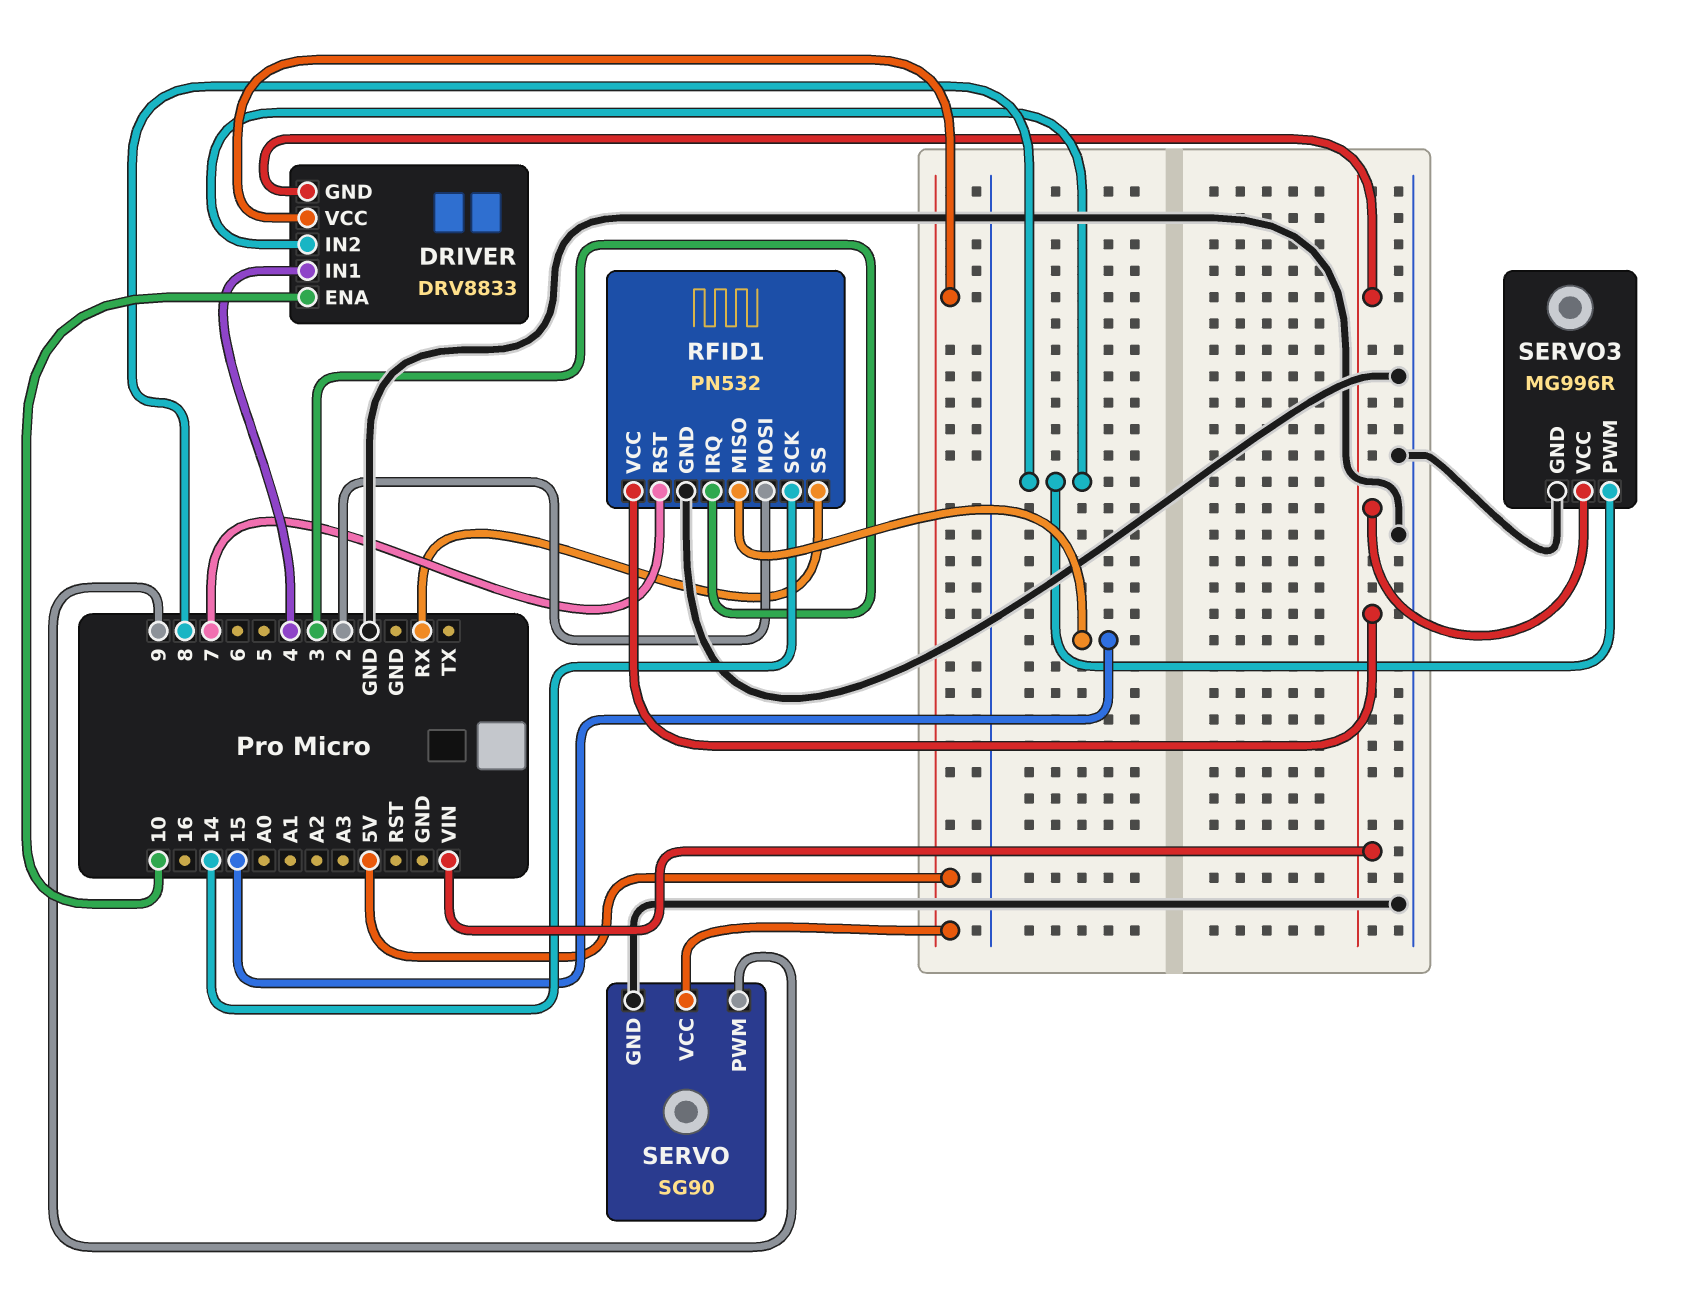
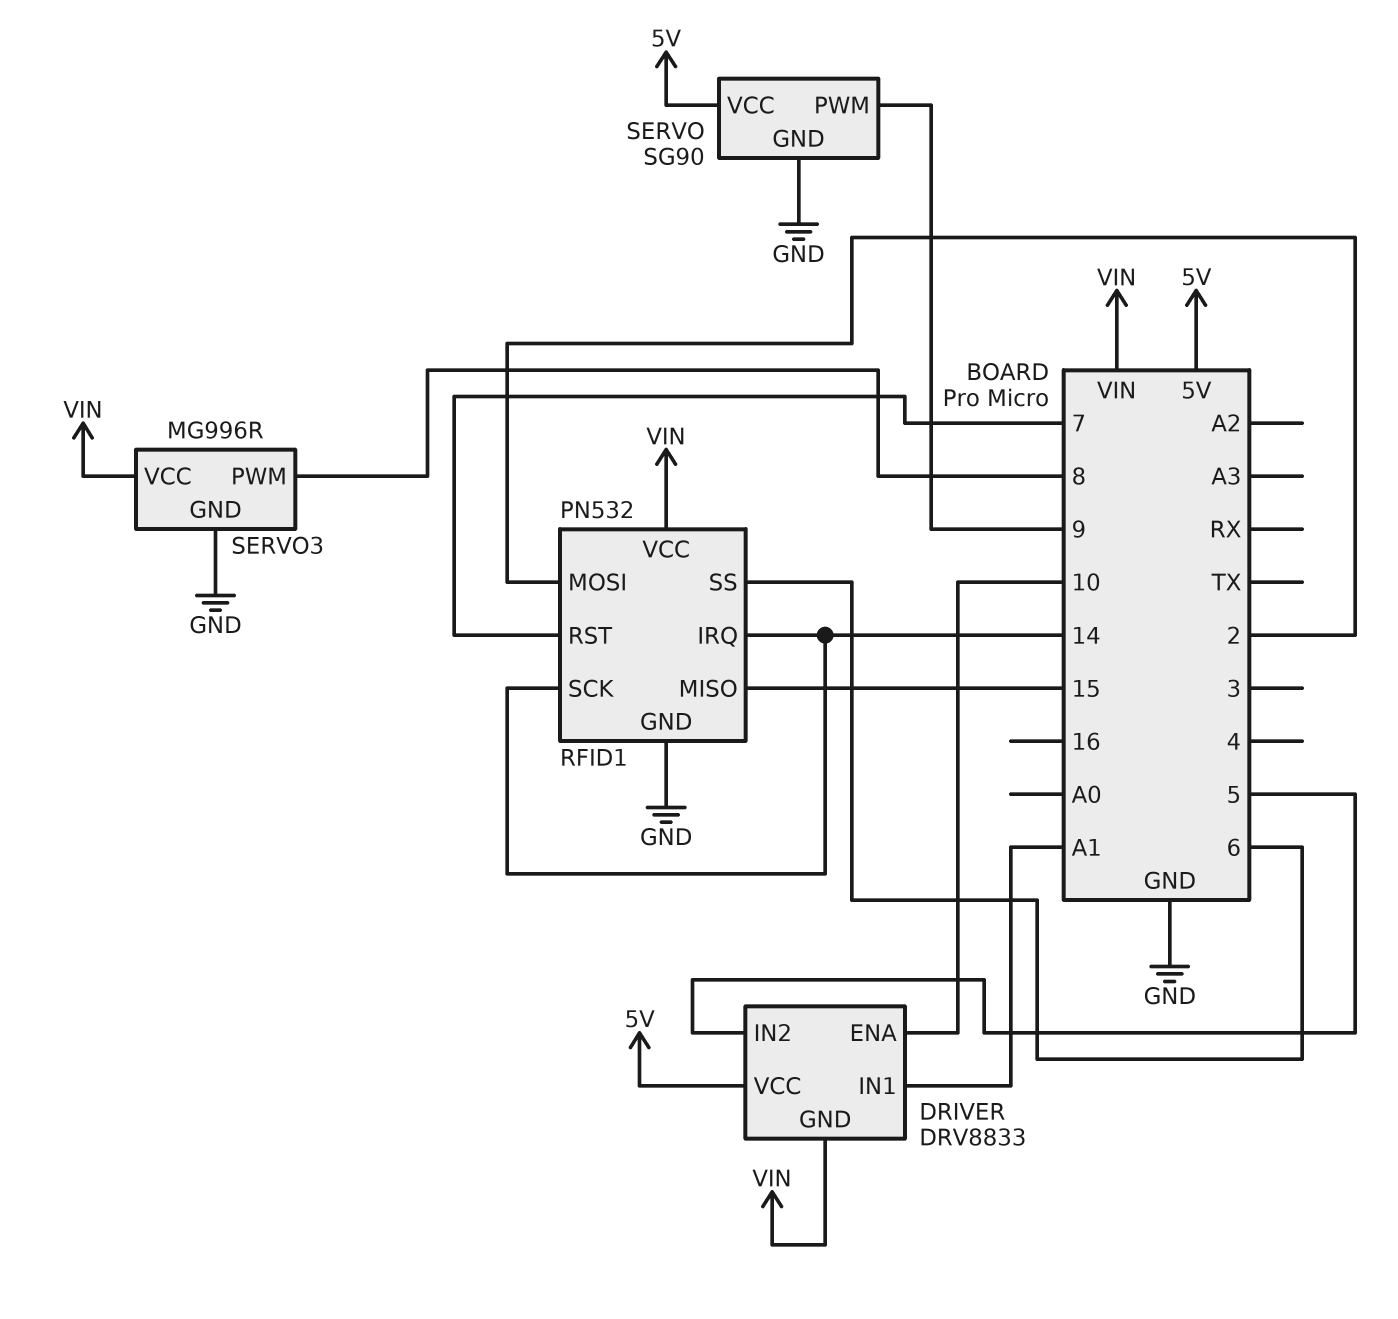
DRIVER pin IN1: 4 -> A1
DRIVER pin IN2: 8 -> 5
RFID1 pin IRQ: 3 -> 14
RFID1 pin SS: RX -> 6

